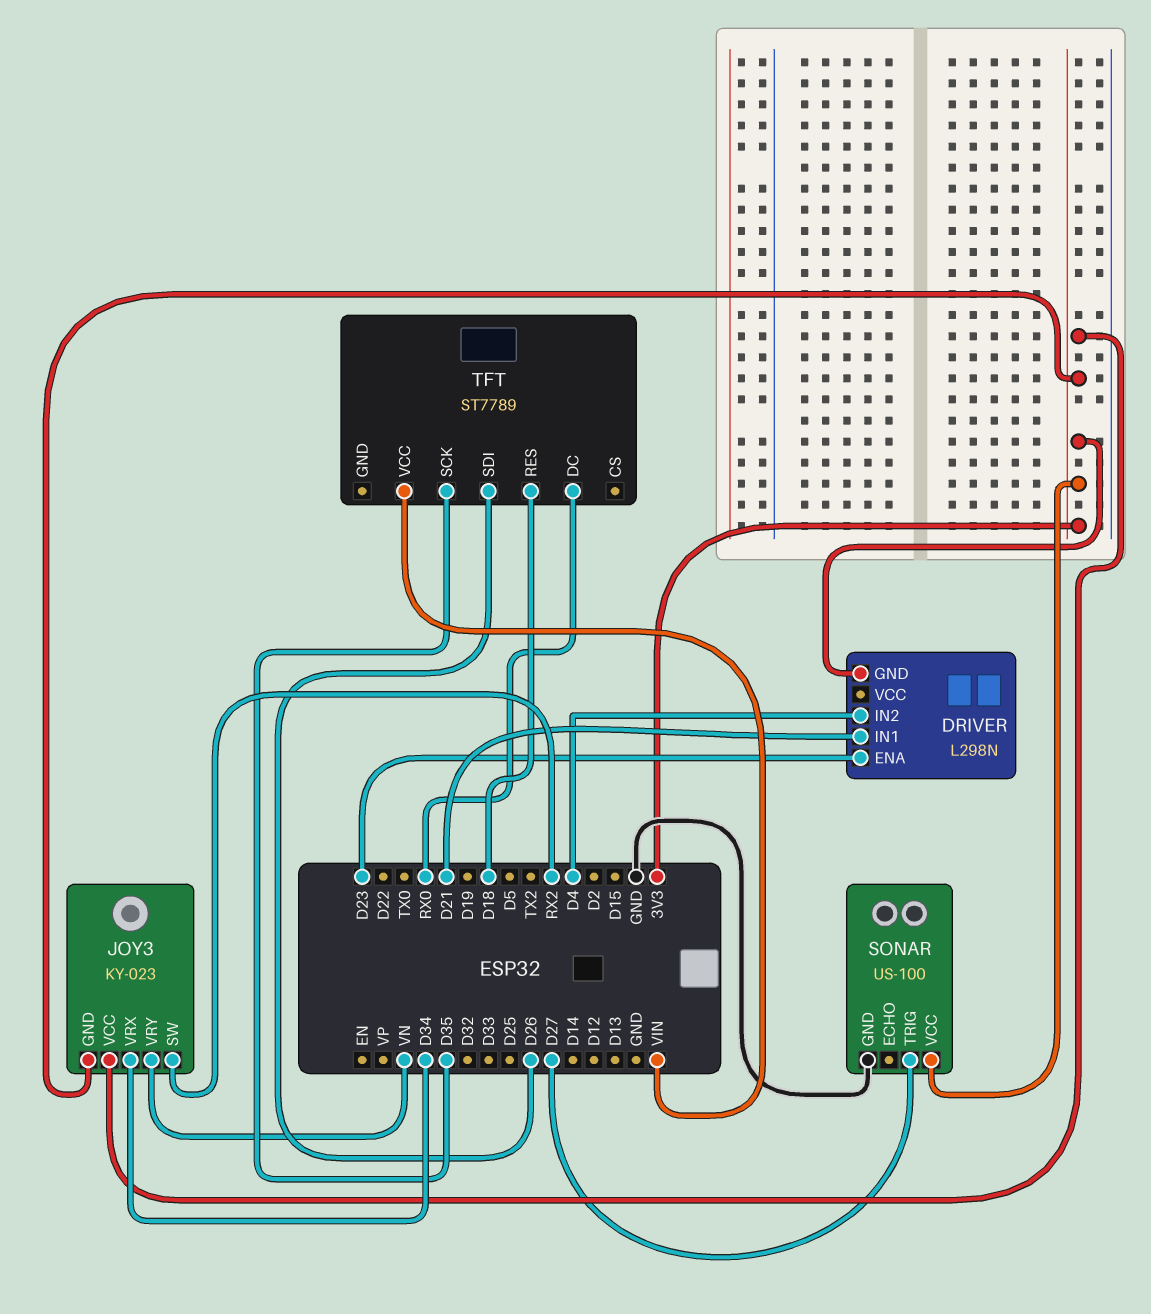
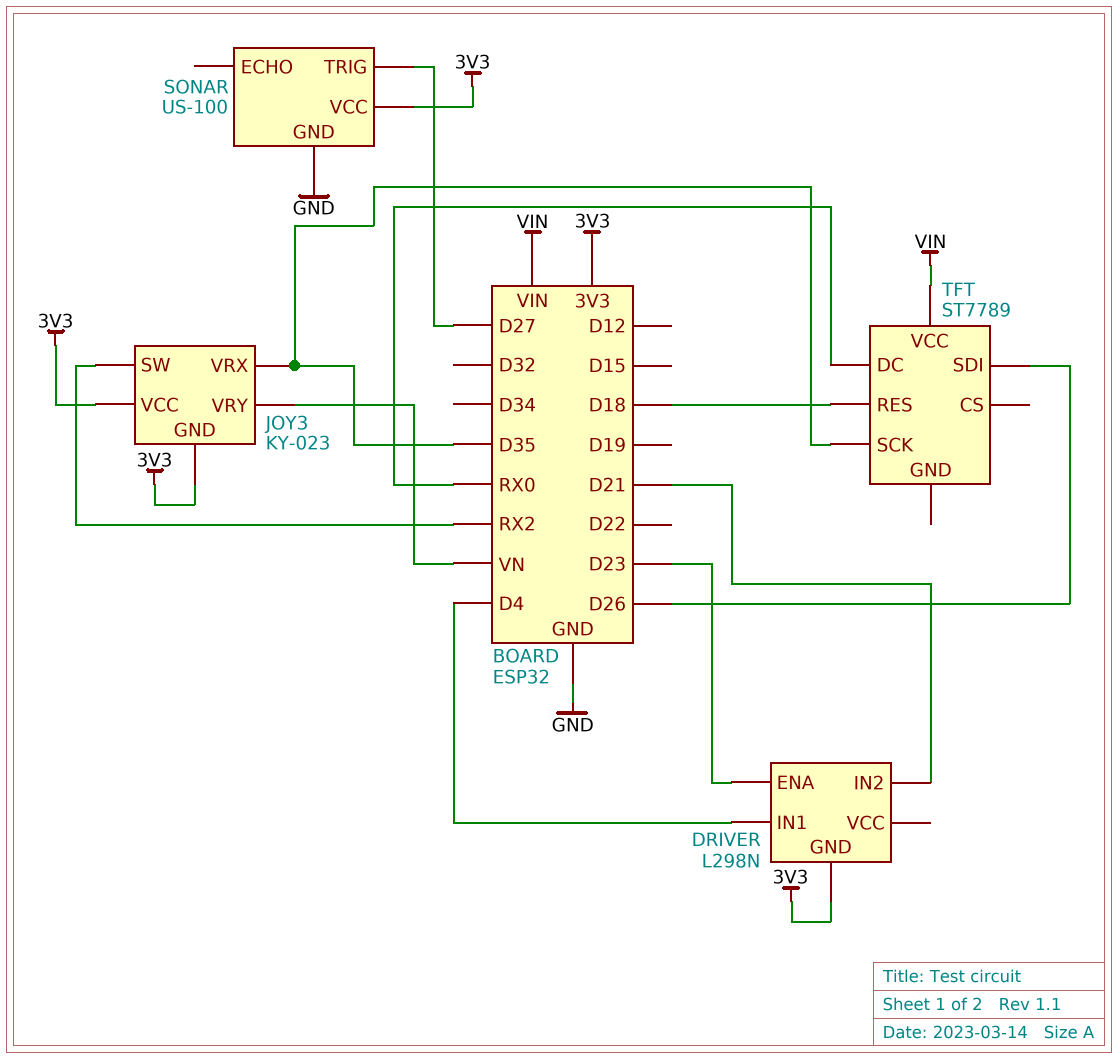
DRIVER pin IN1: D21 -> D4
DRIVER pin IN2: D4 -> D21
JOY3 pin VRX: D34 -> D35

